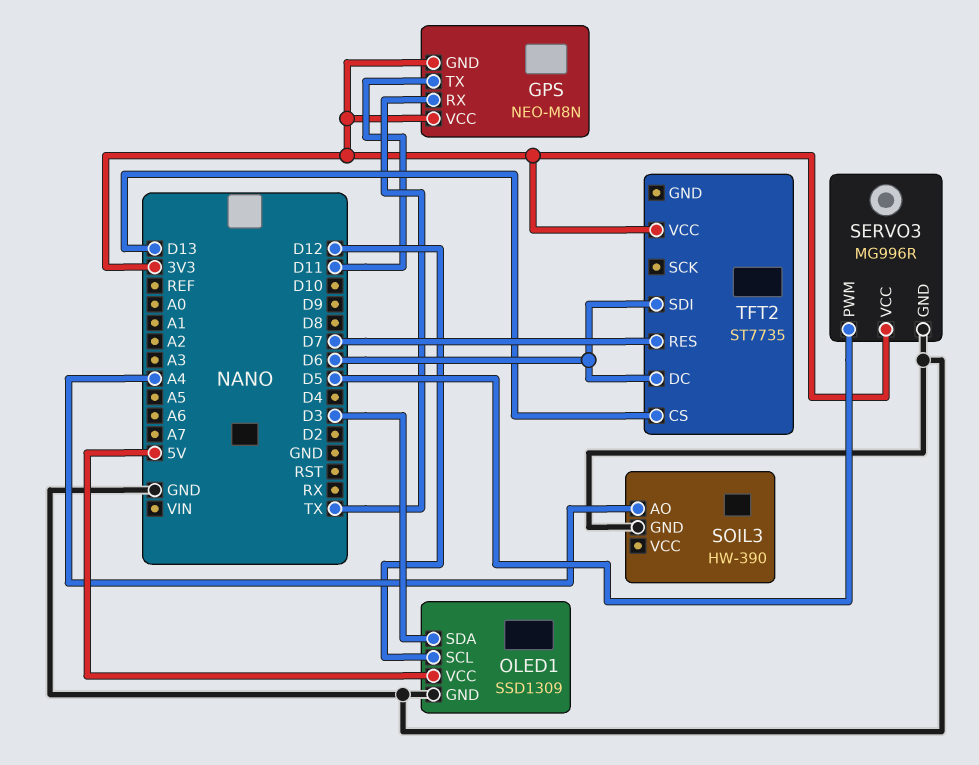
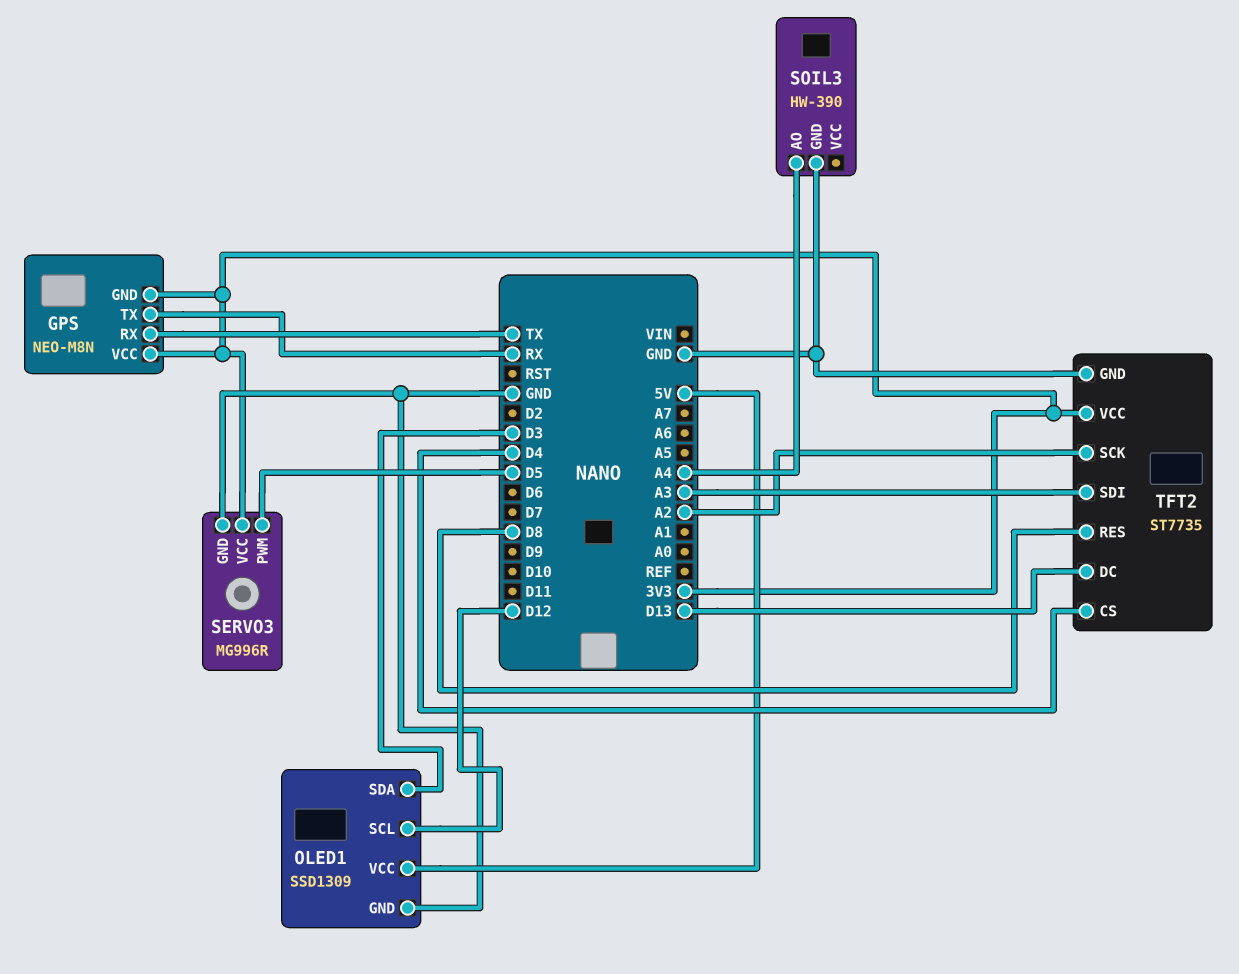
GPS pin TX: D11 -> RX
TFT2 pin CS: D13 -> D4
TFT2 pin DC: D6 -> D13
TFT2 pin GND: none -> GND
TFT2 pin RES: D7 -> D8
TFT2 pin SCK: none -> A2
TFT2 pin SDI: D6 -> A3

